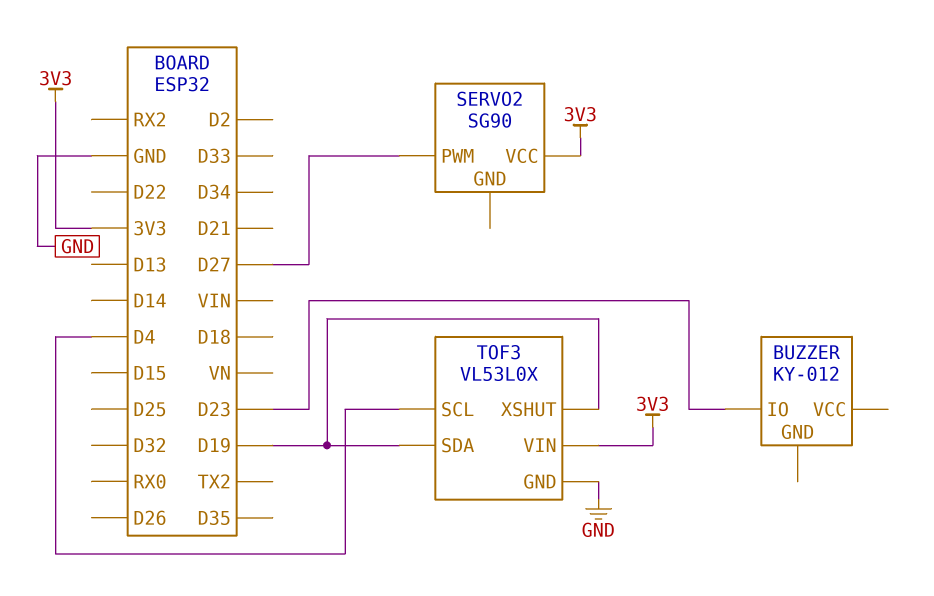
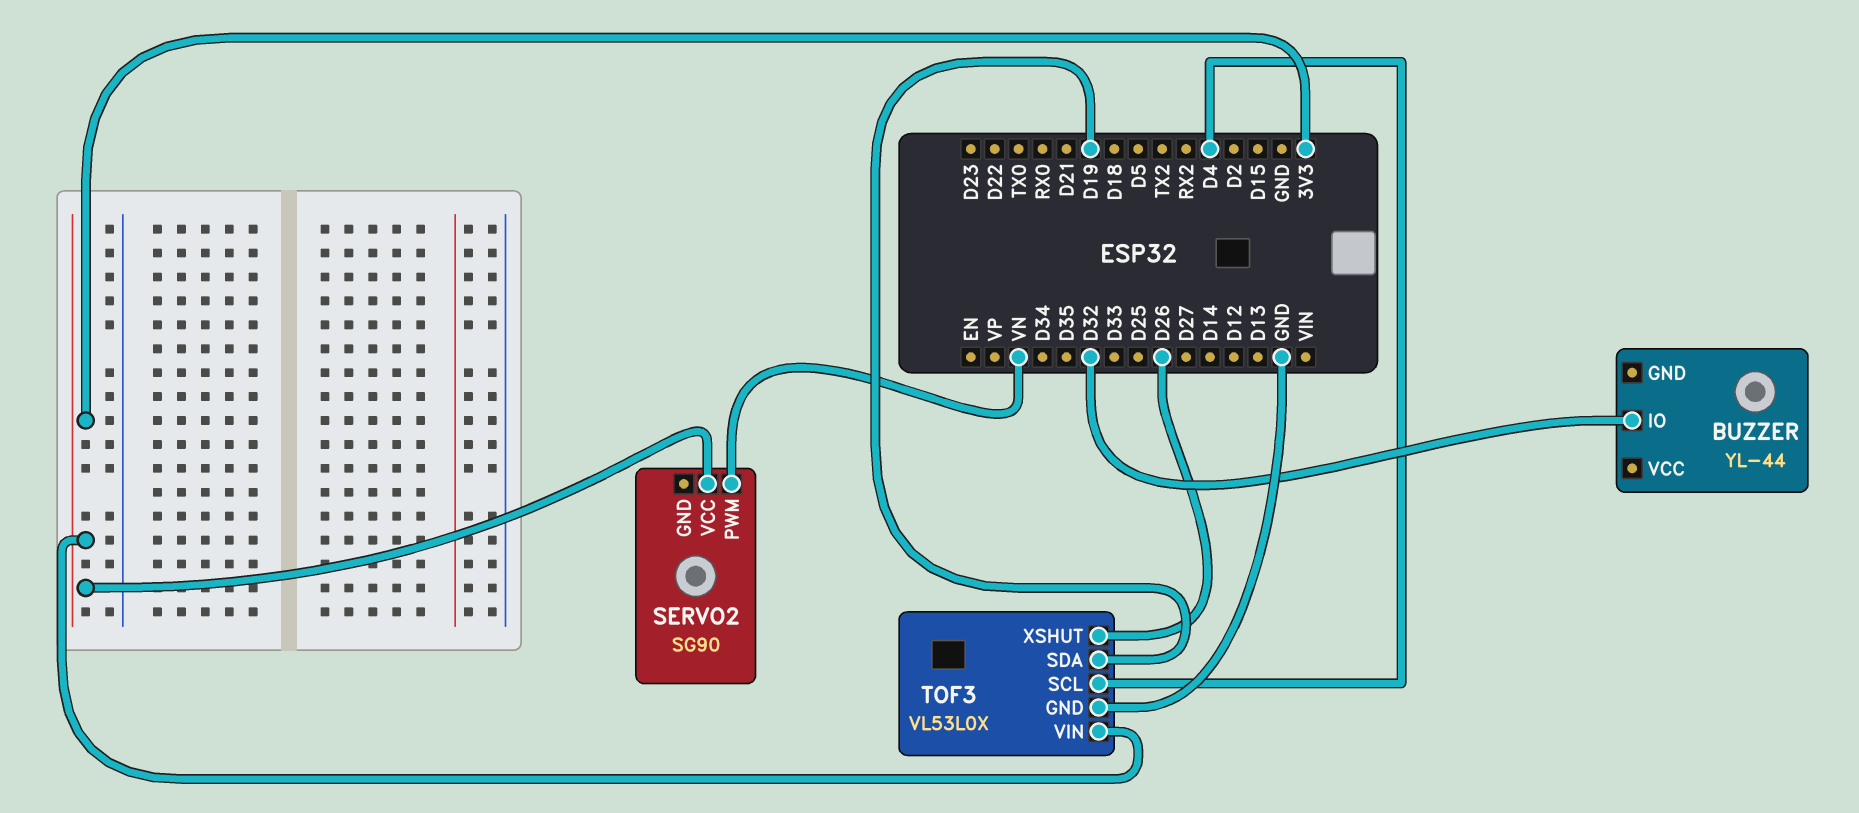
BUZZER: KY-012 -> YL-44
BUZZER pin IO: D23 -> D32
SERVO2 pin PWM: D27 -> VN
TOF3 pin XSHUT: D19 -> D26

